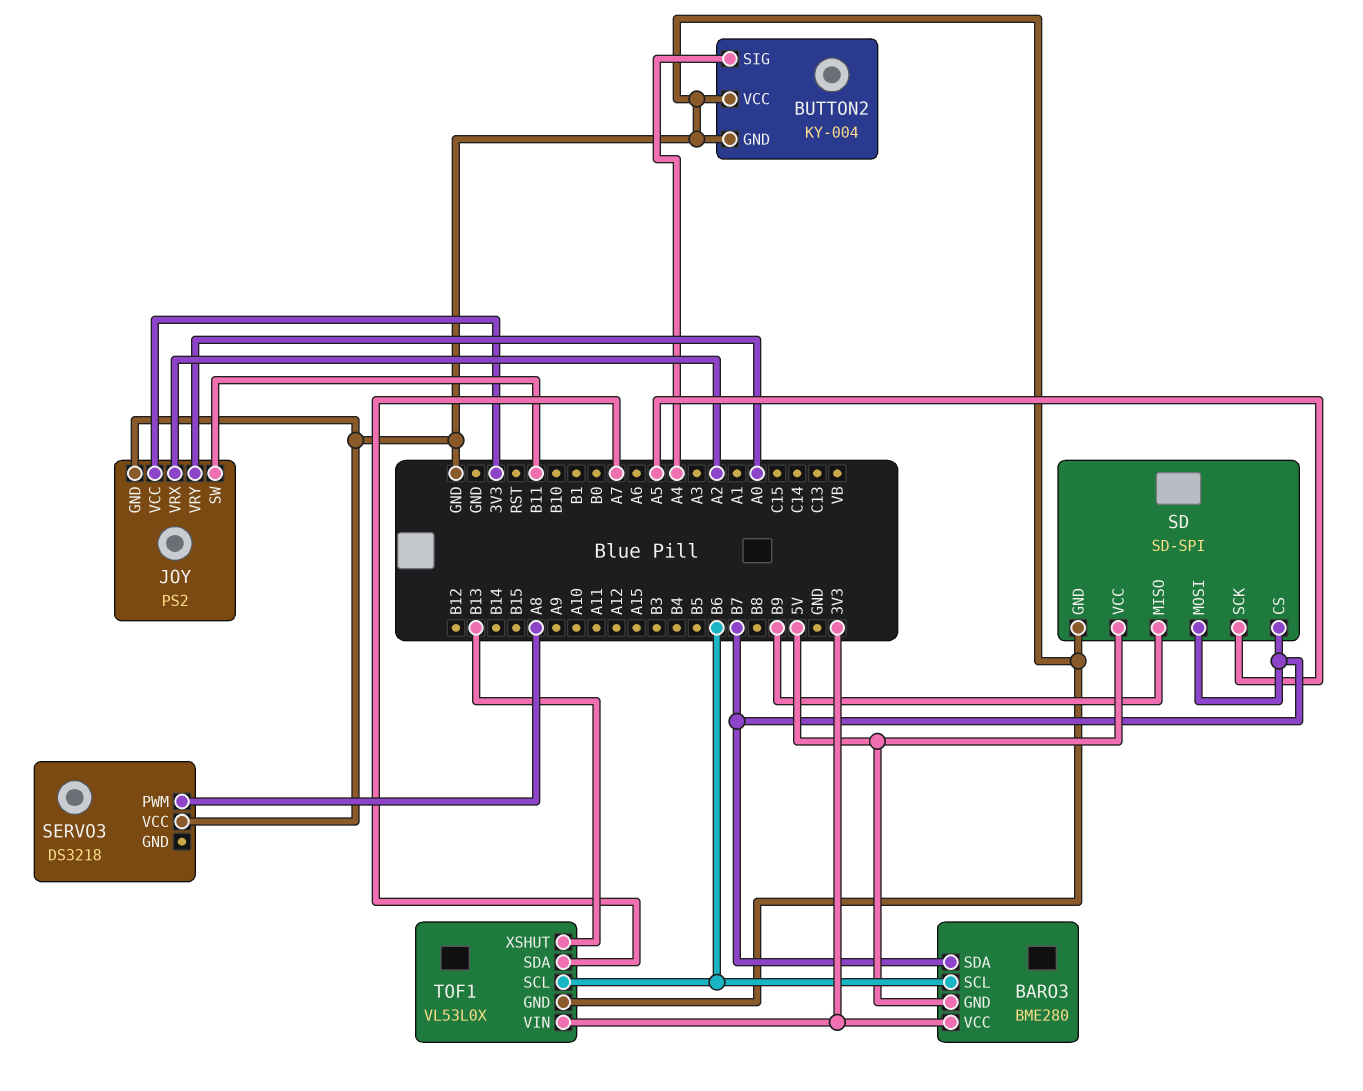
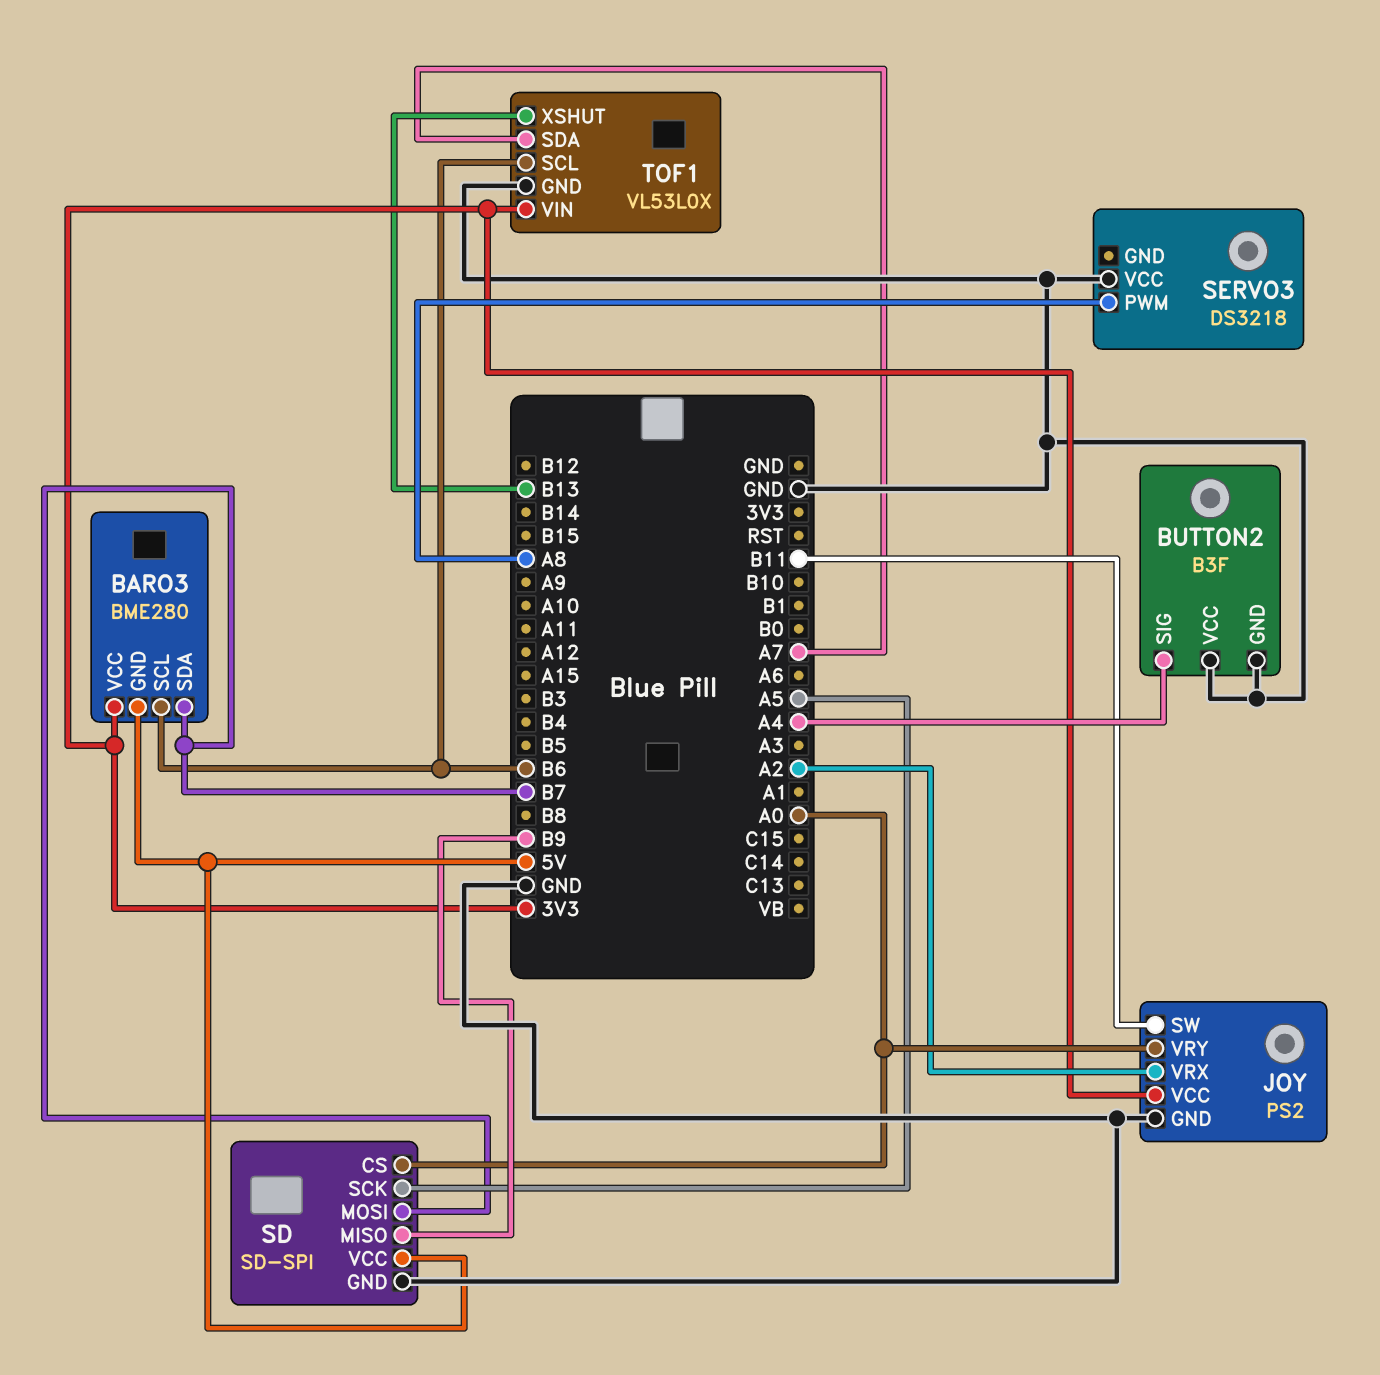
BUTTON2: KY-004 -> B3F
SD pin CS: B7 -> A0

